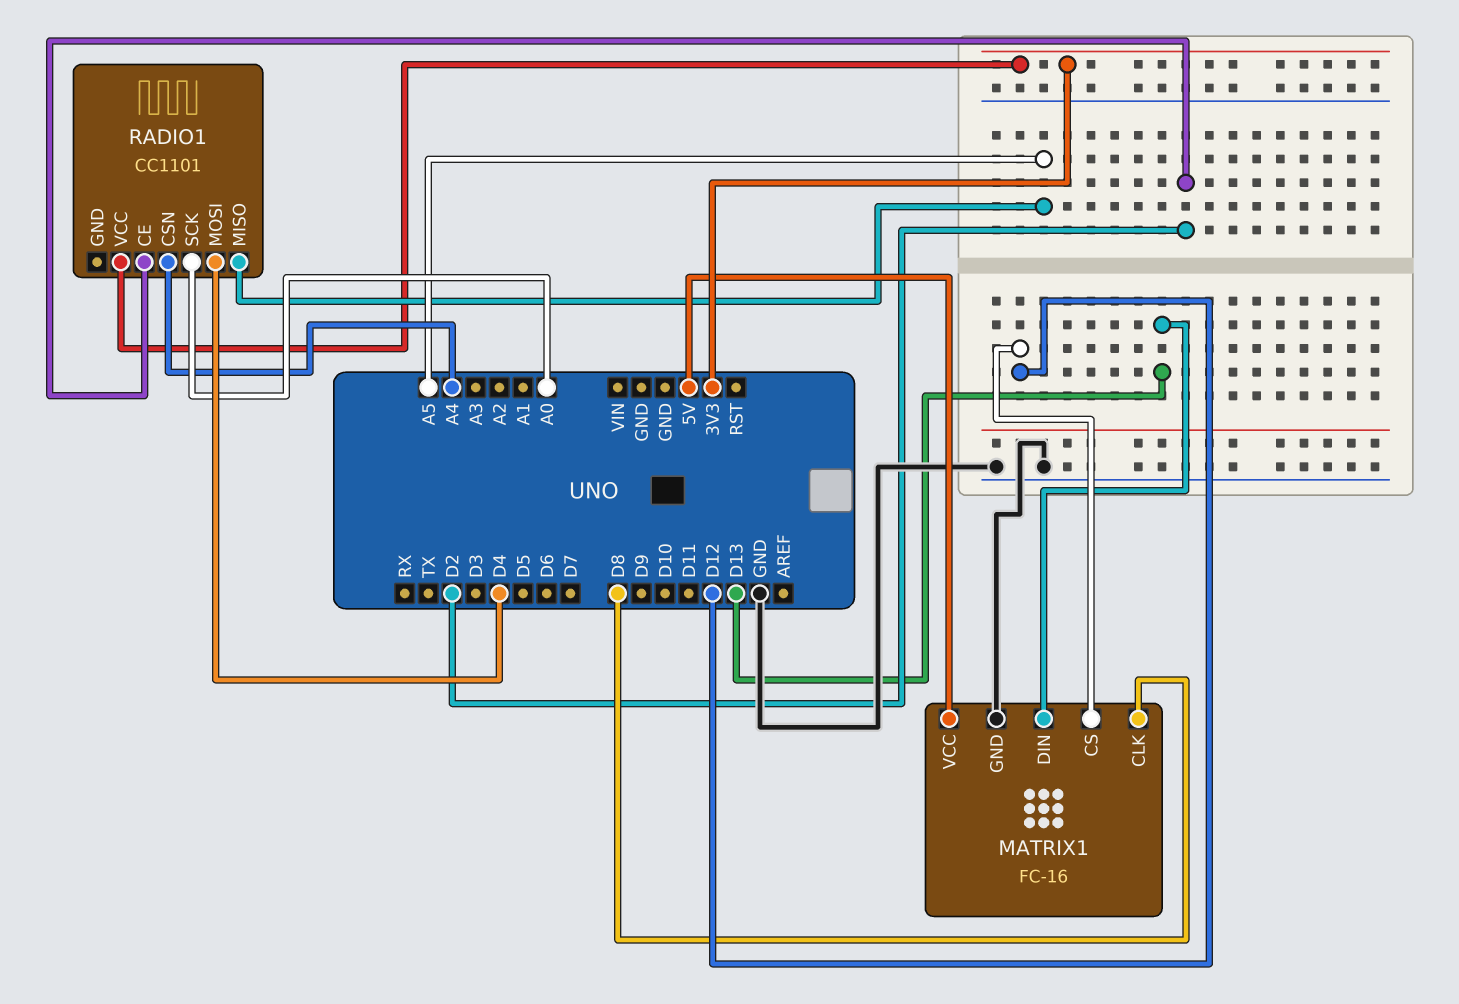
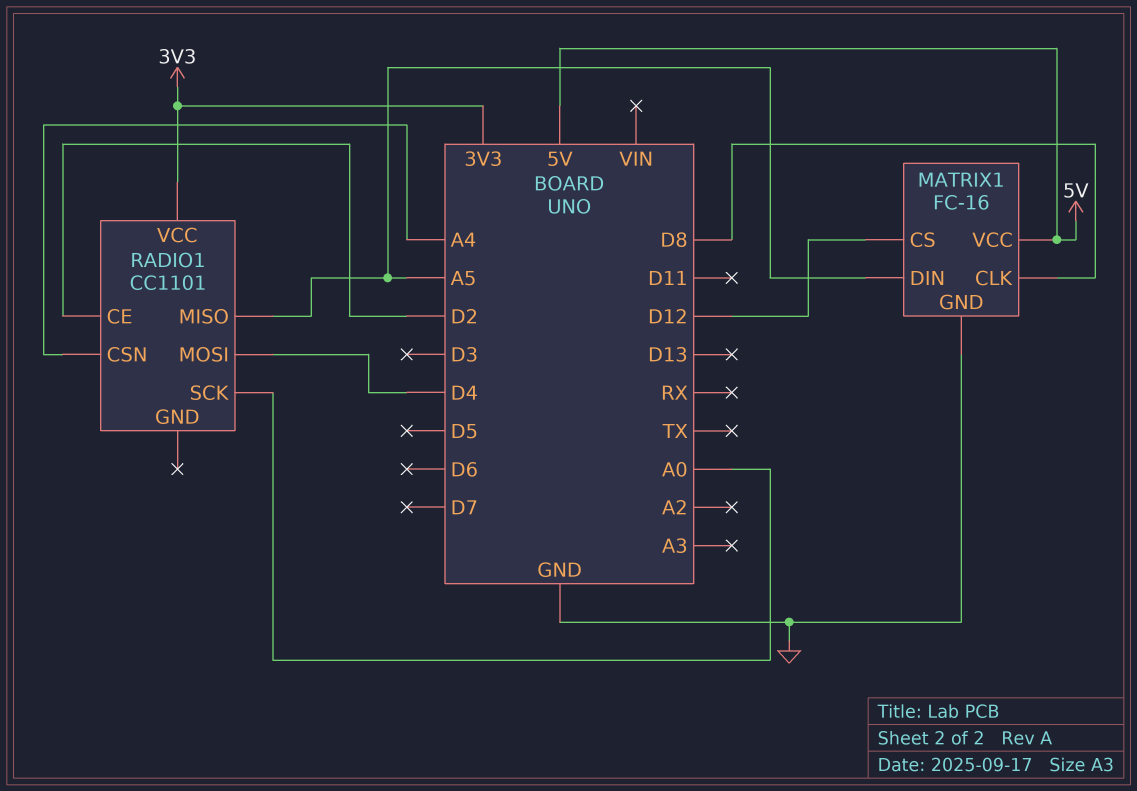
MATRIX1 pin DIN: D13 -> A5

